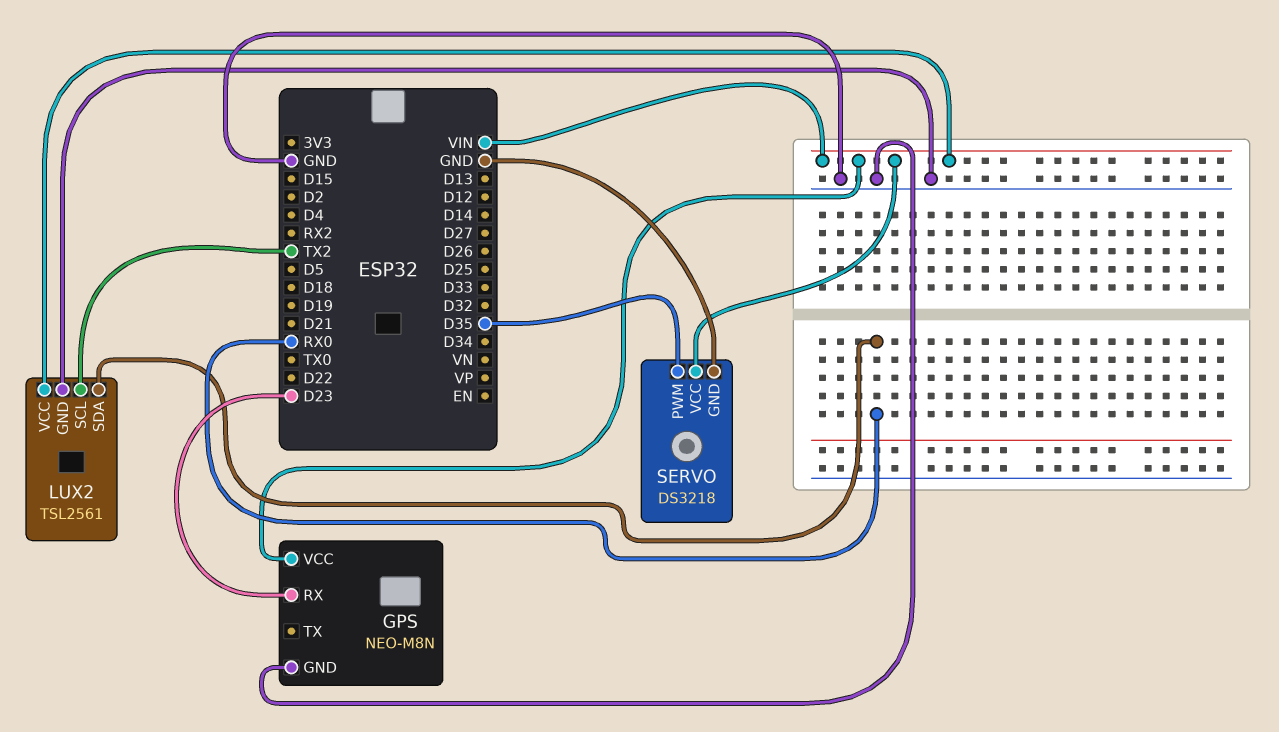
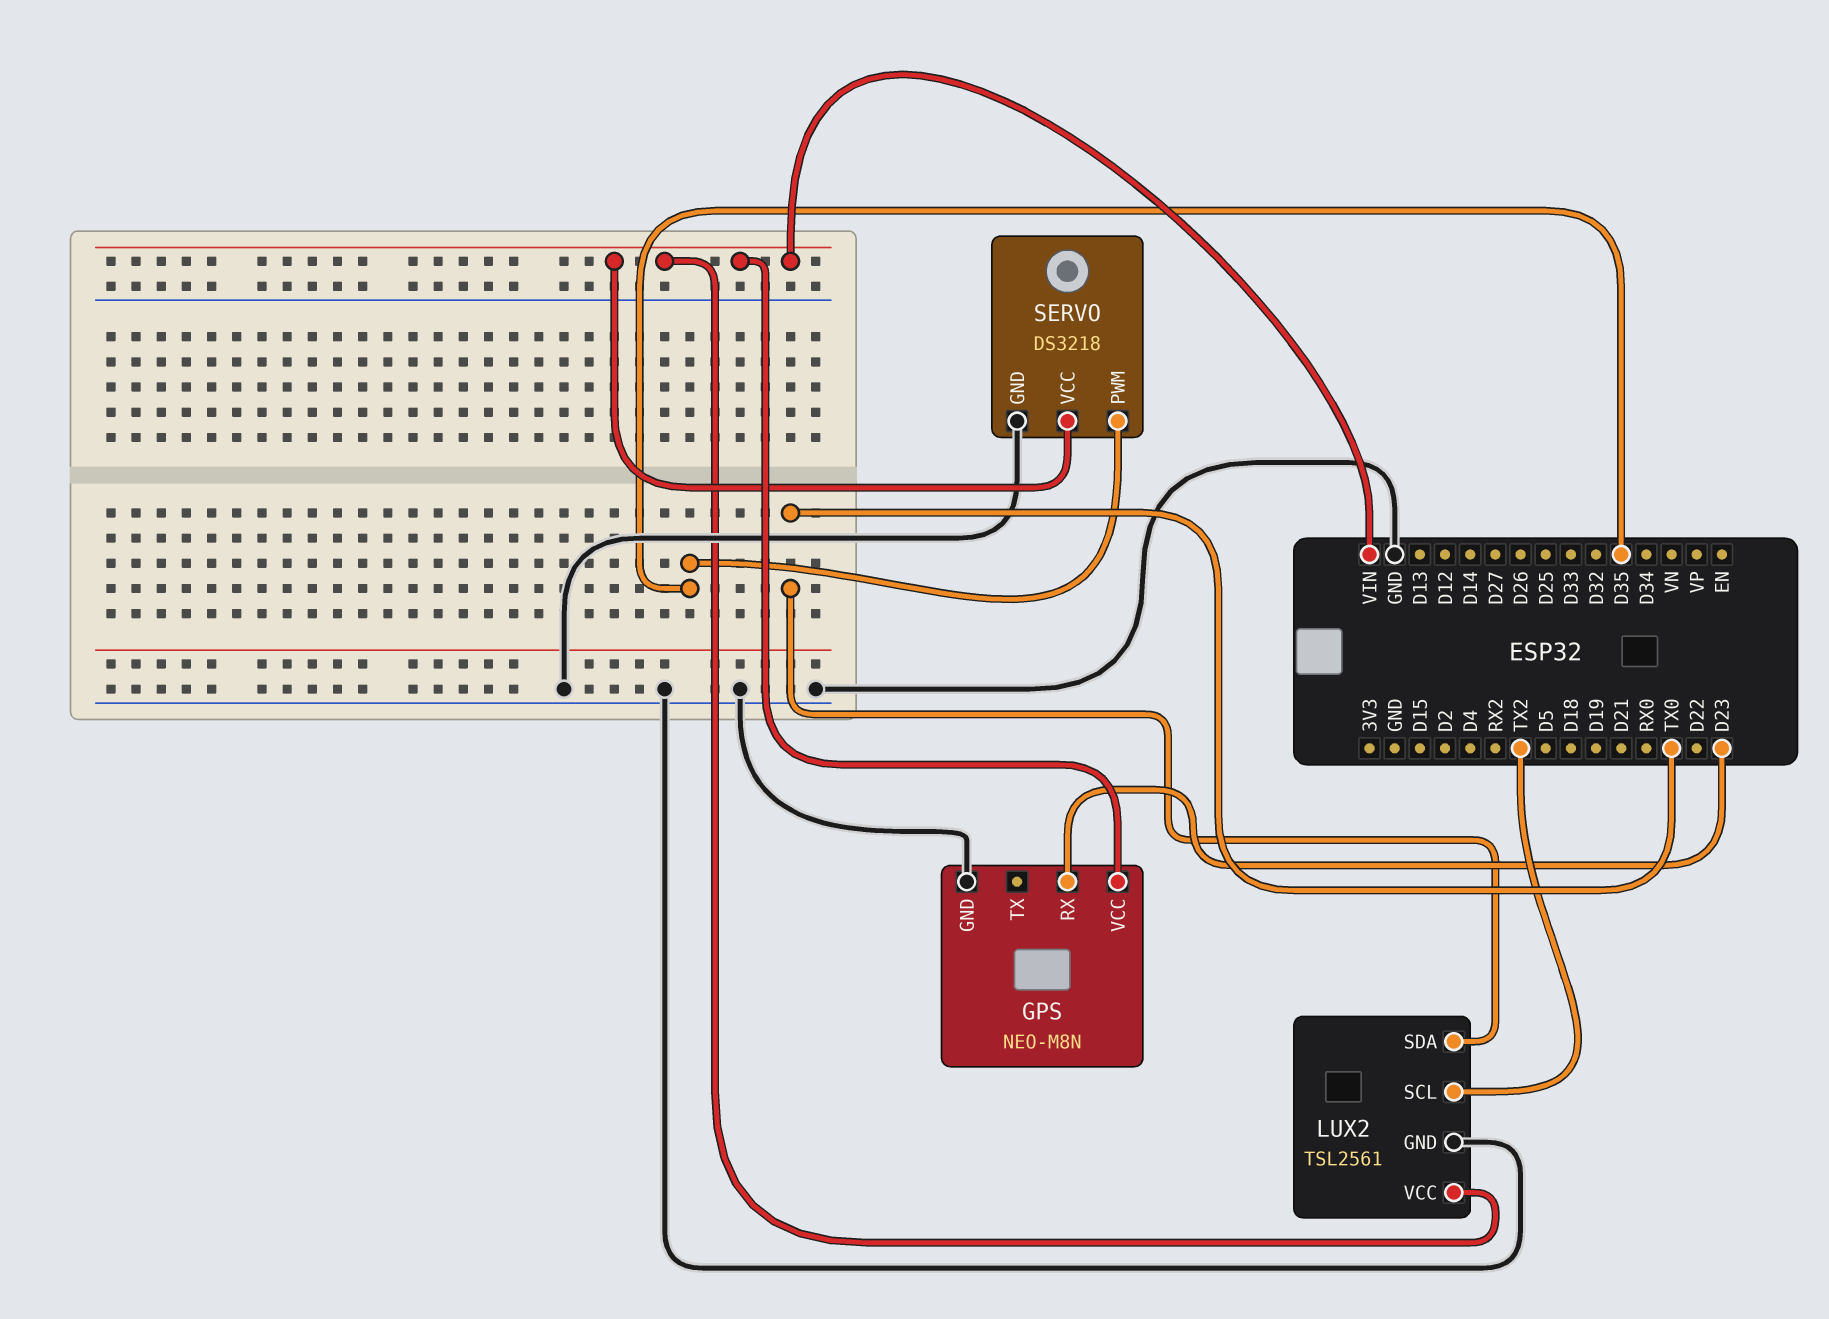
LUX2 pin SDA: RX0 -> TX0

